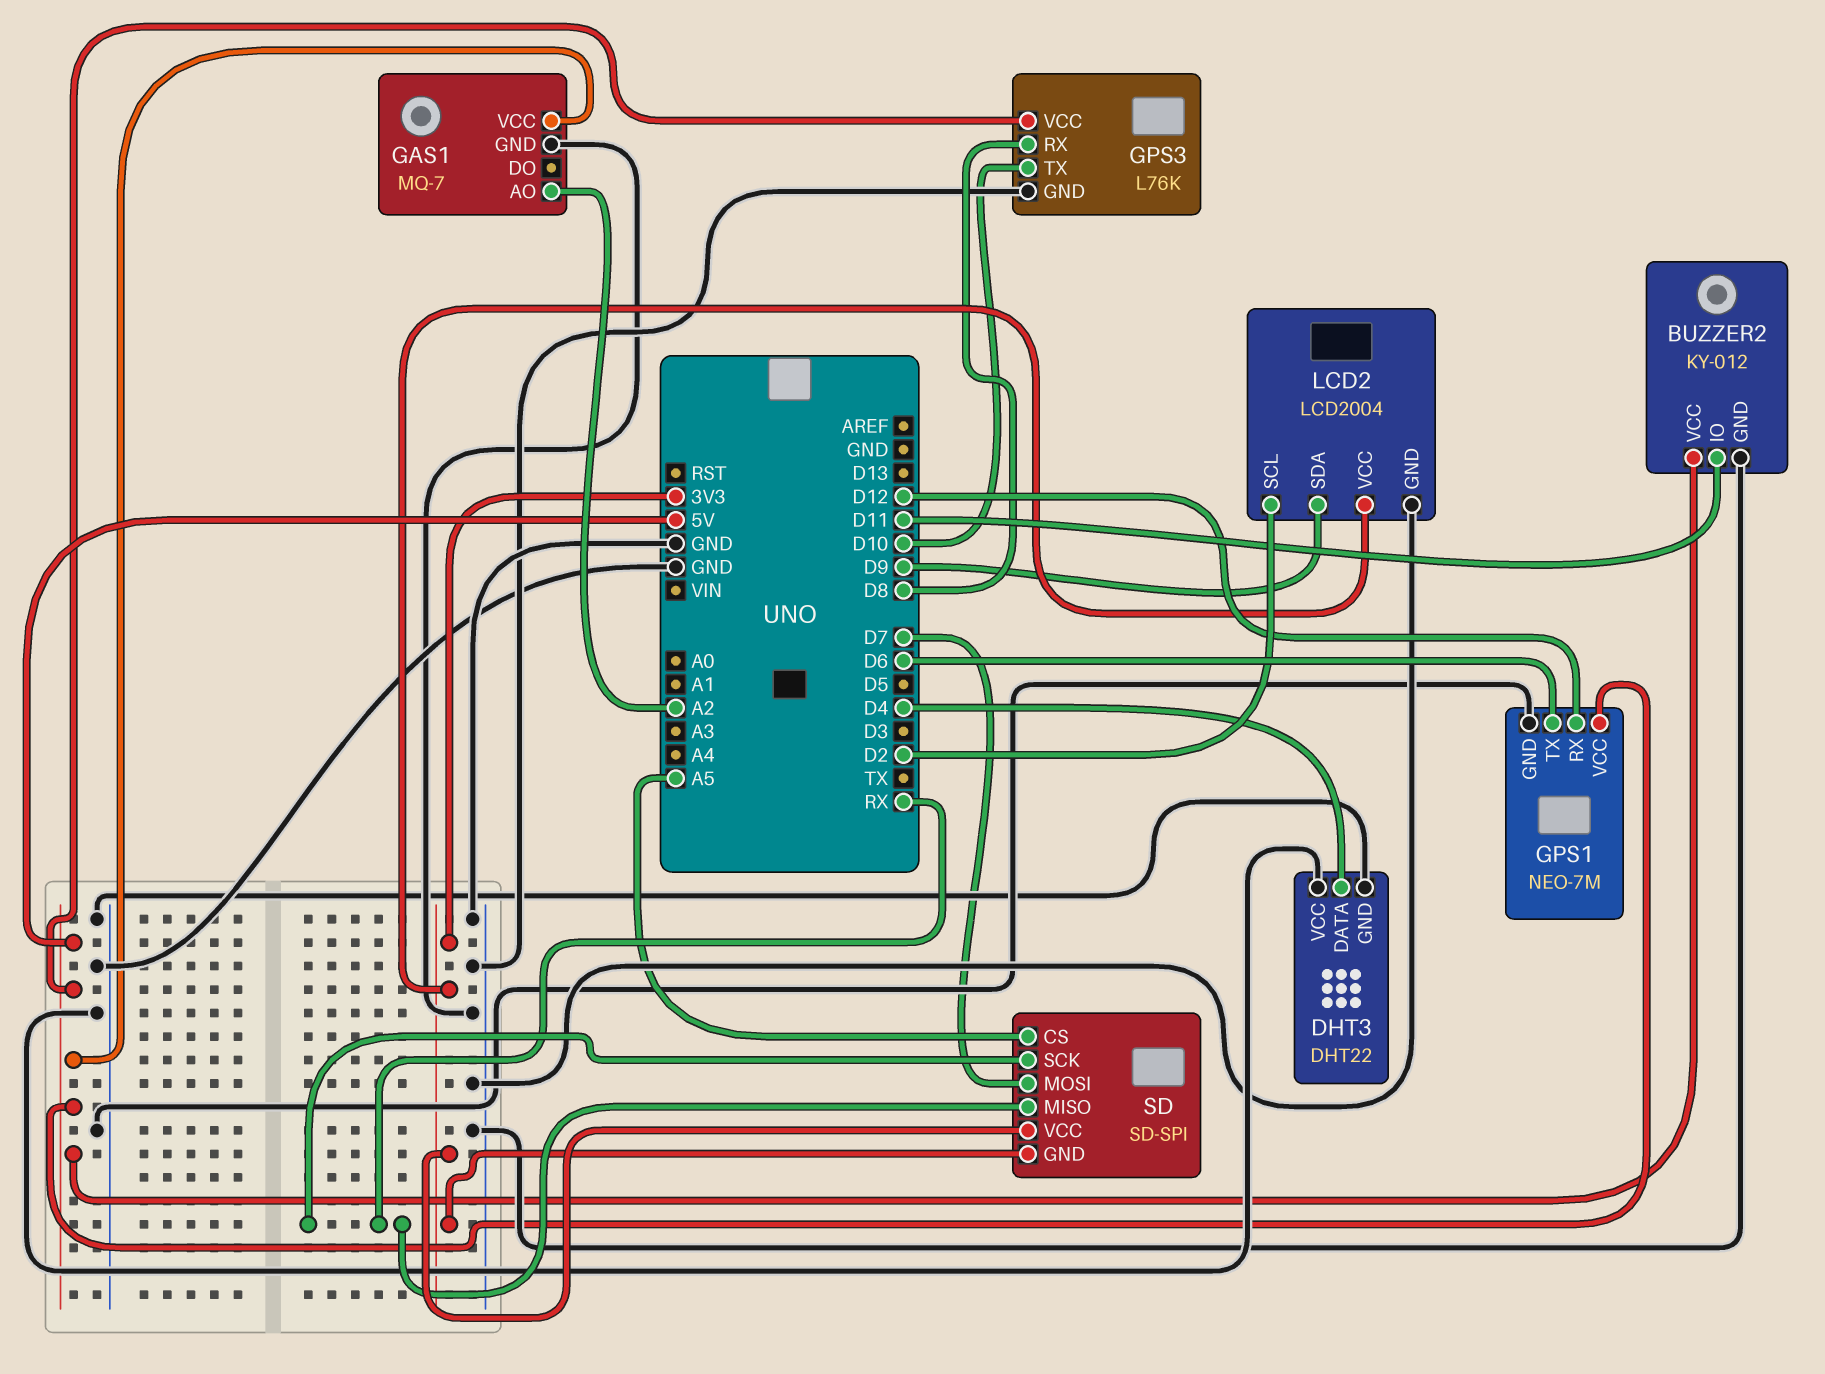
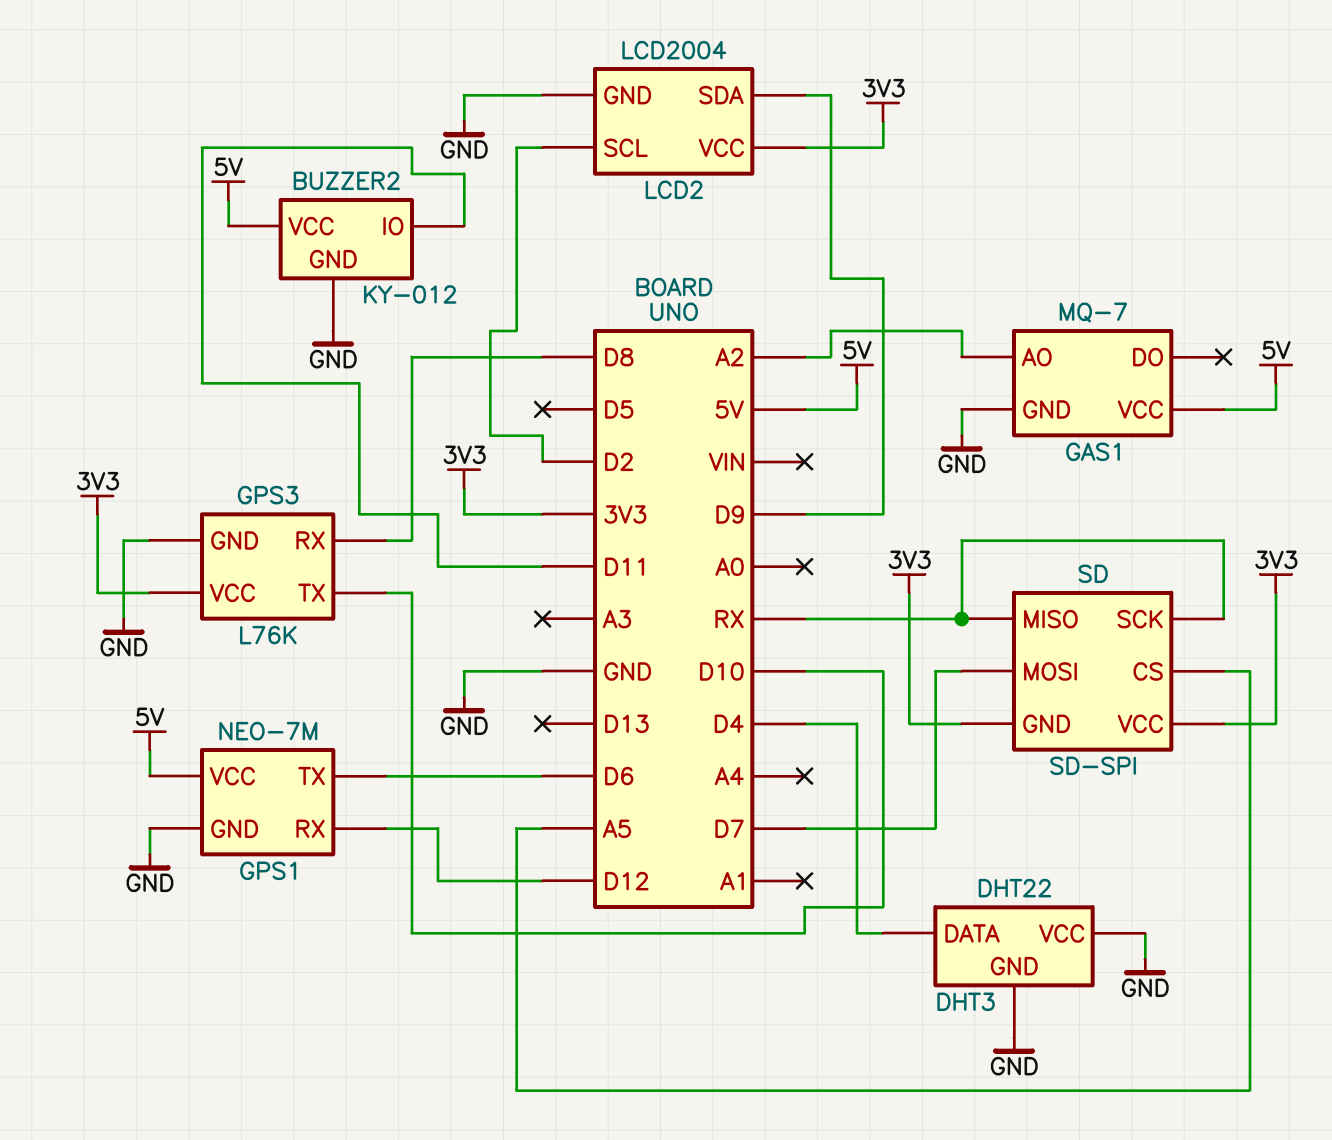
GPS3 pin VCC: 5V -> 3V3

